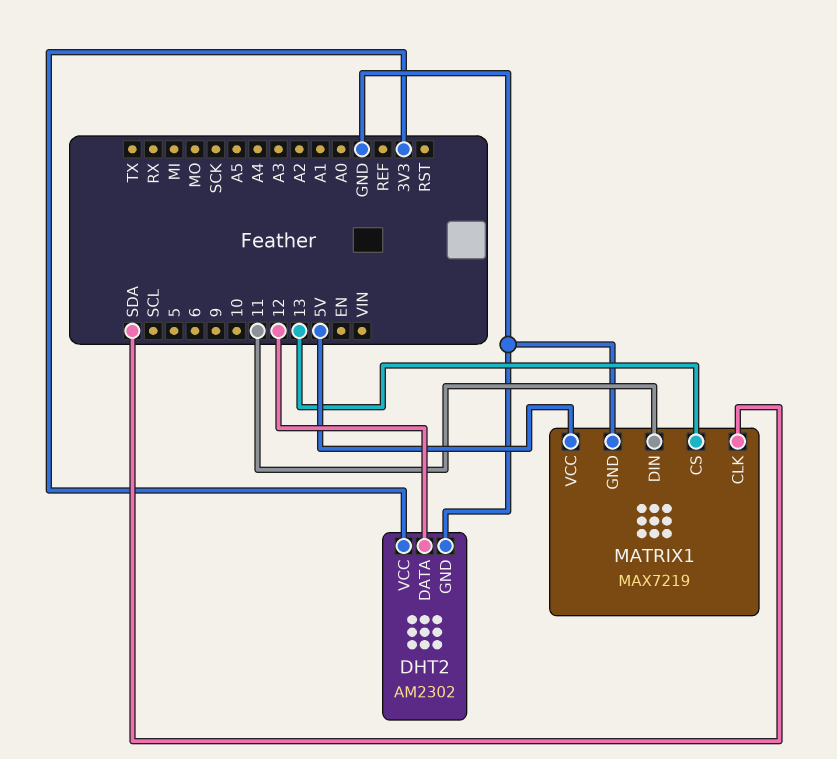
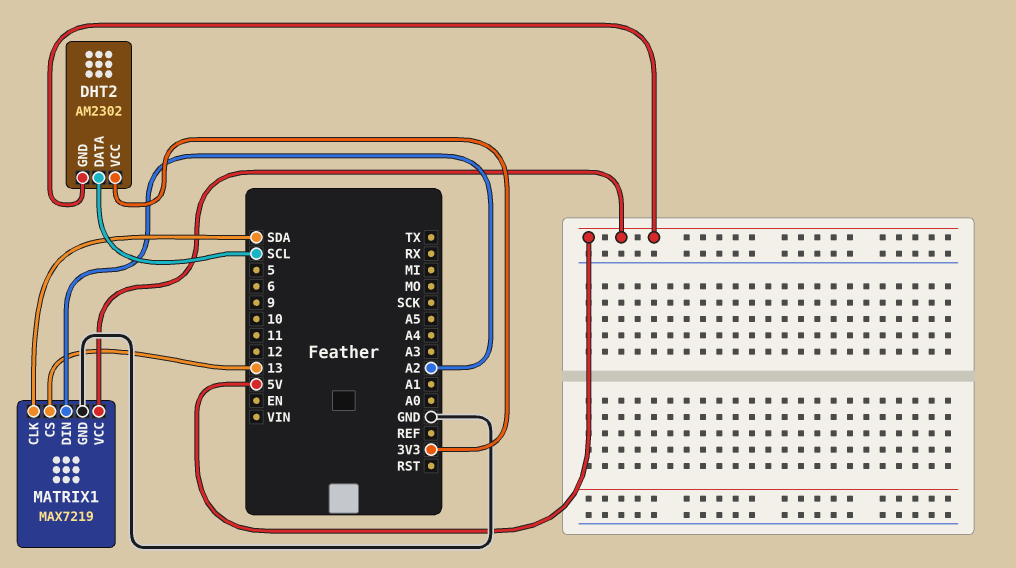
DHT2 pin DATA: 12 -> SCL
DHT2 pin GND: GND -> 5V
MATRIX1 pin DIN: 11 -> A2

